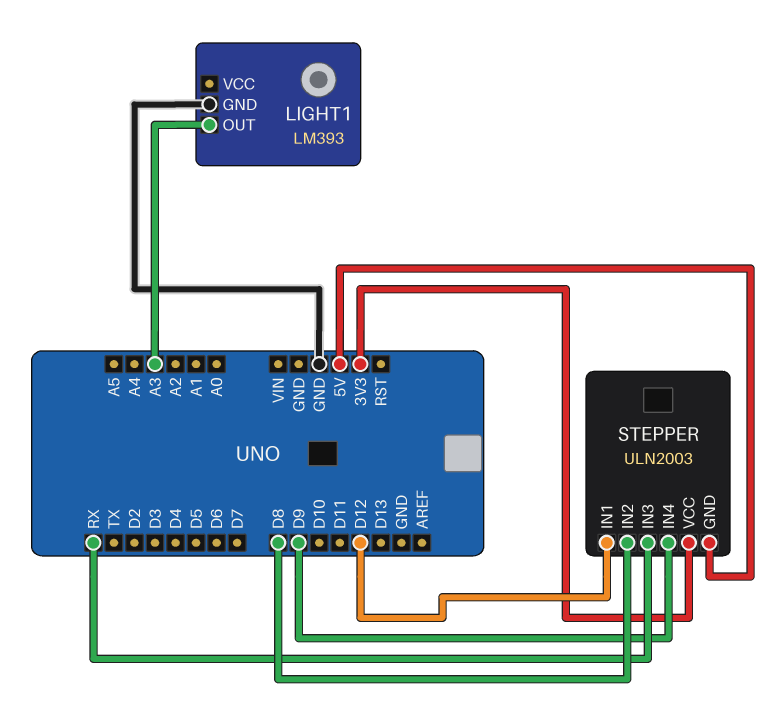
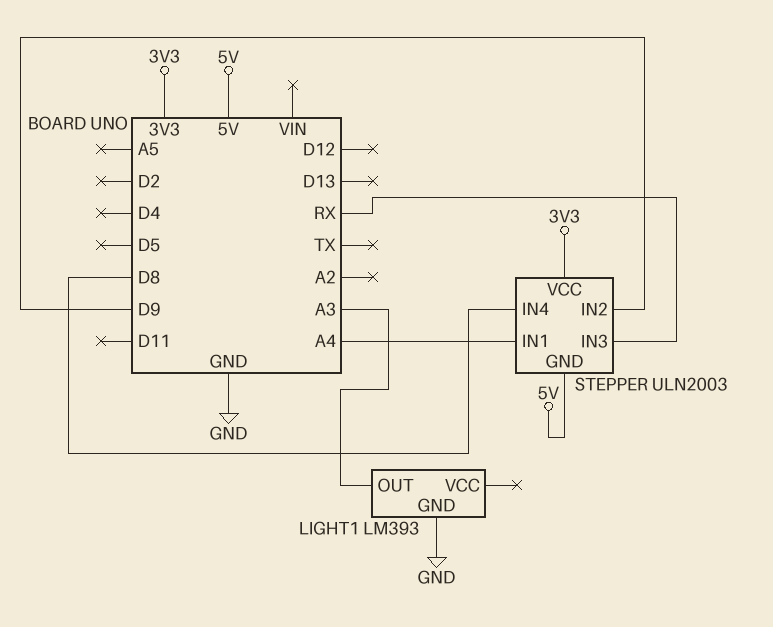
STEPPER pin IN1: D12 -> A4
STEPPER pin IN2: D8 -> D9
STEPPER pin IN4: D9 -> D8

